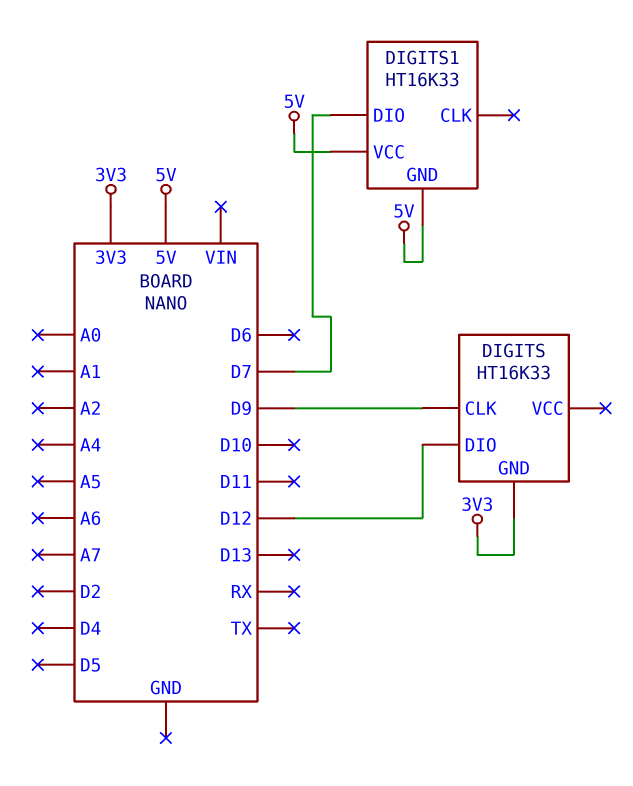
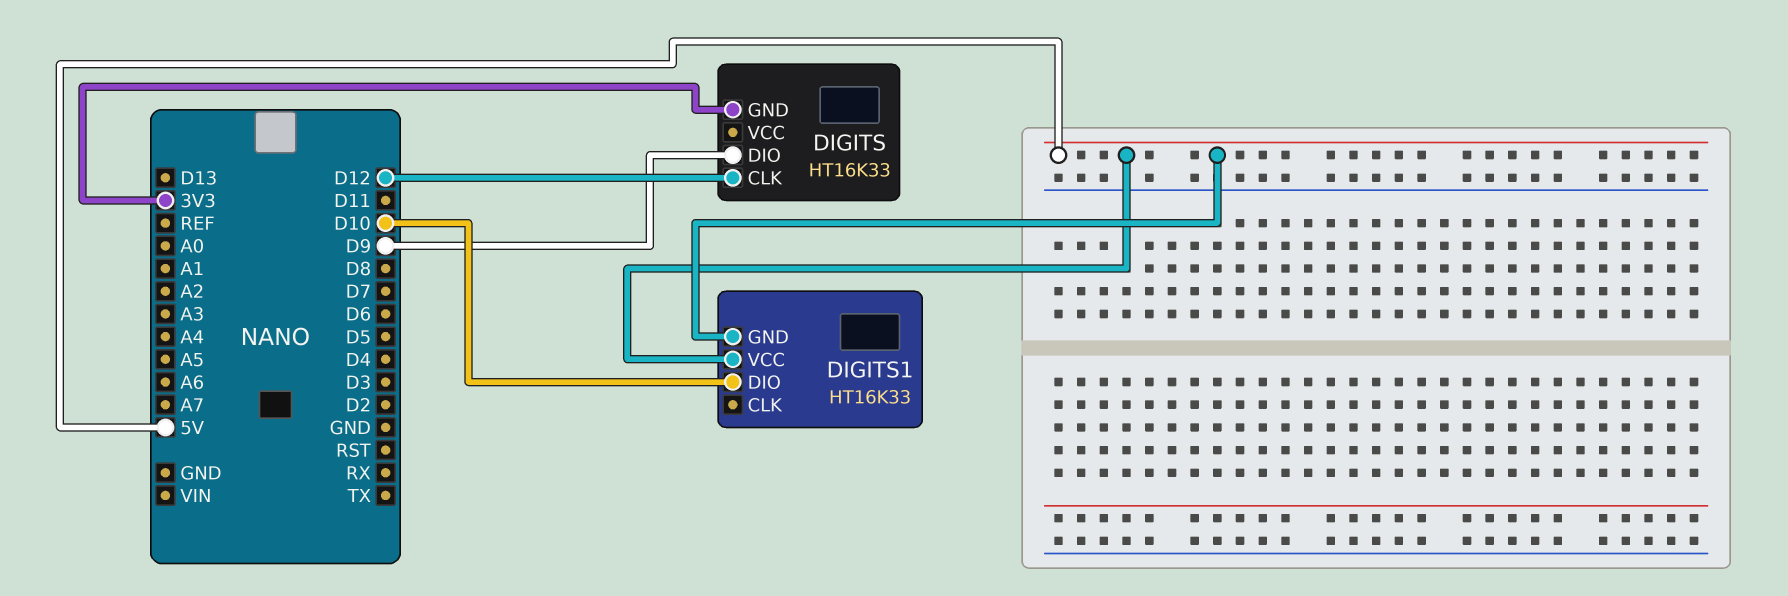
DIGITS pin CLK: D9 -> D12
DIGITS pin DIO: D12 -> D9
DIGITS1 pin DIO: D7 -> D10

